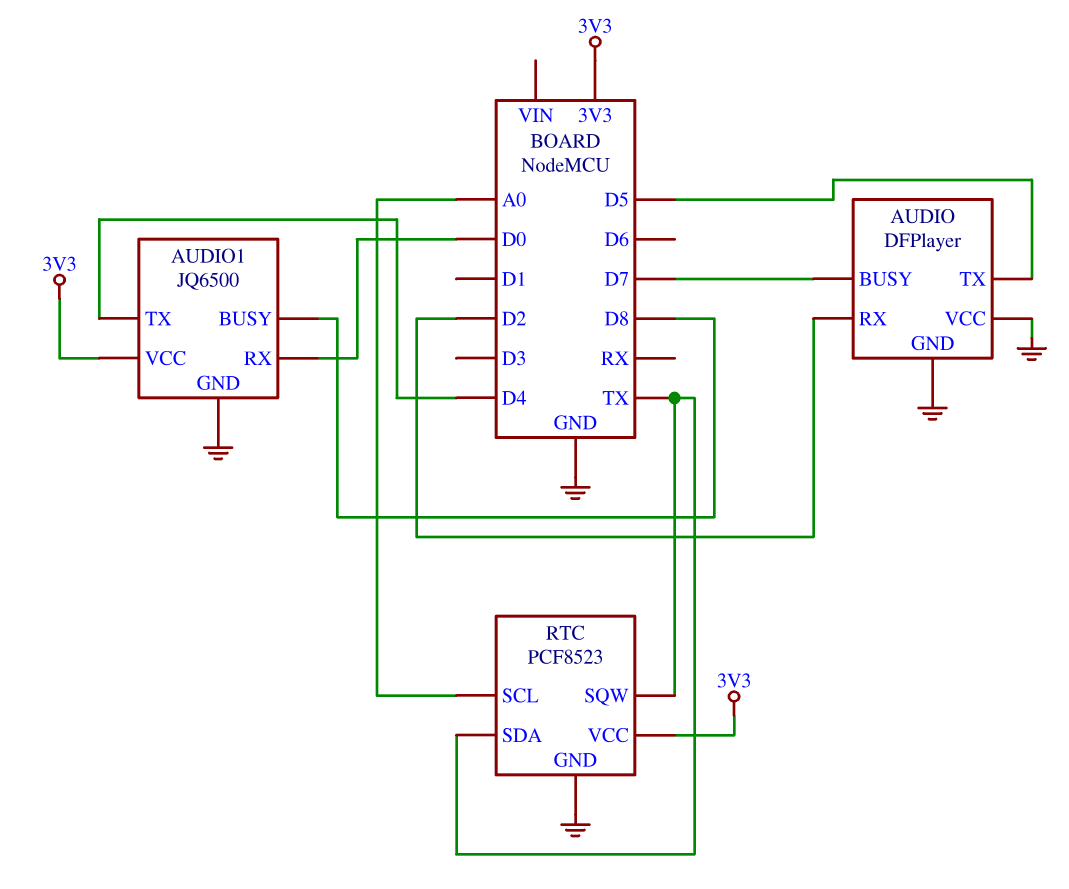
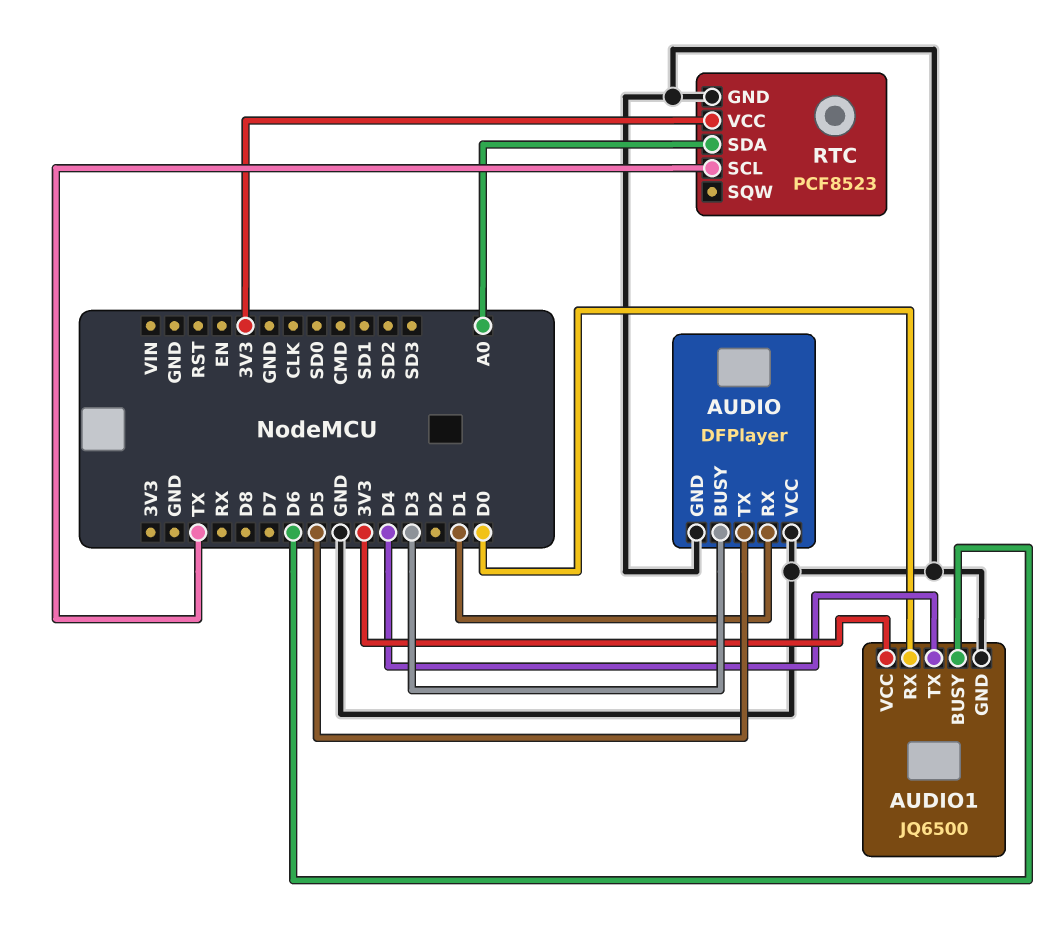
AUDIO pin BUSY: D7 -> D3
AUDIO pin RX: D2 -> D1
AUDIO1 pin BUSY: D8 -> D6
RTC pin SCL: A0 -> TX
RTC pin SDA: TX -> A0
RTC pin SQW: TX -> none

